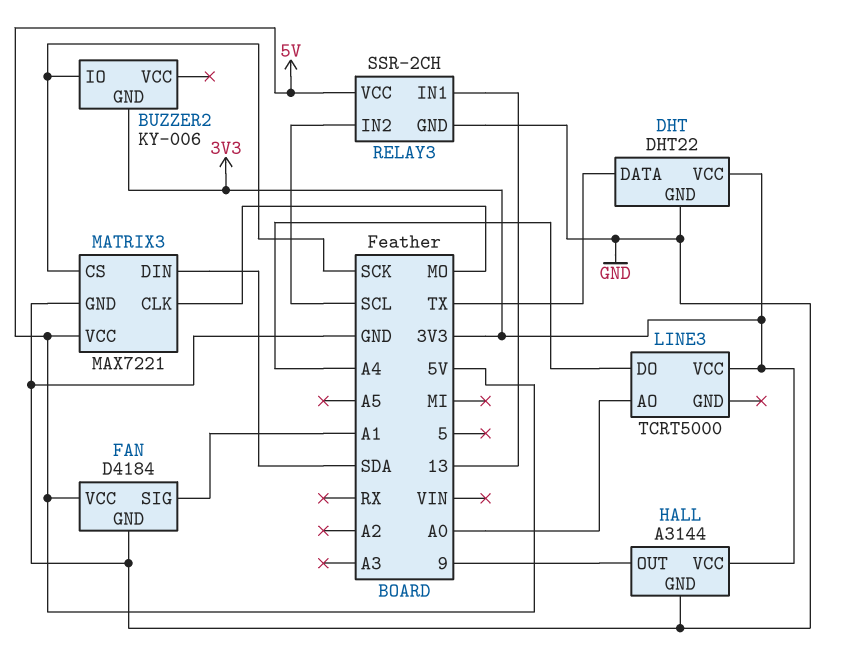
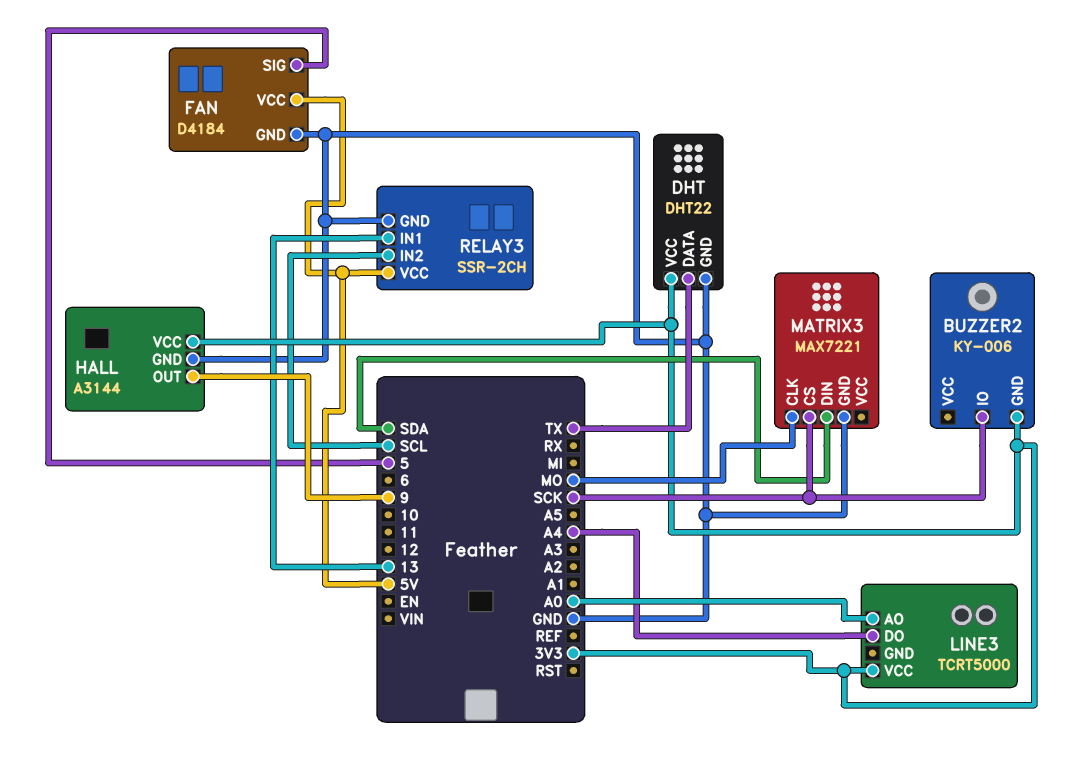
FAN pin SIG: A1 -> 5
MATRIX3 pin VCC: 5V -> none

